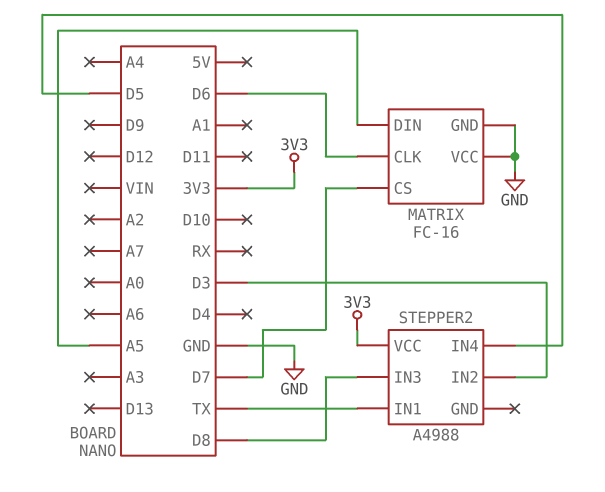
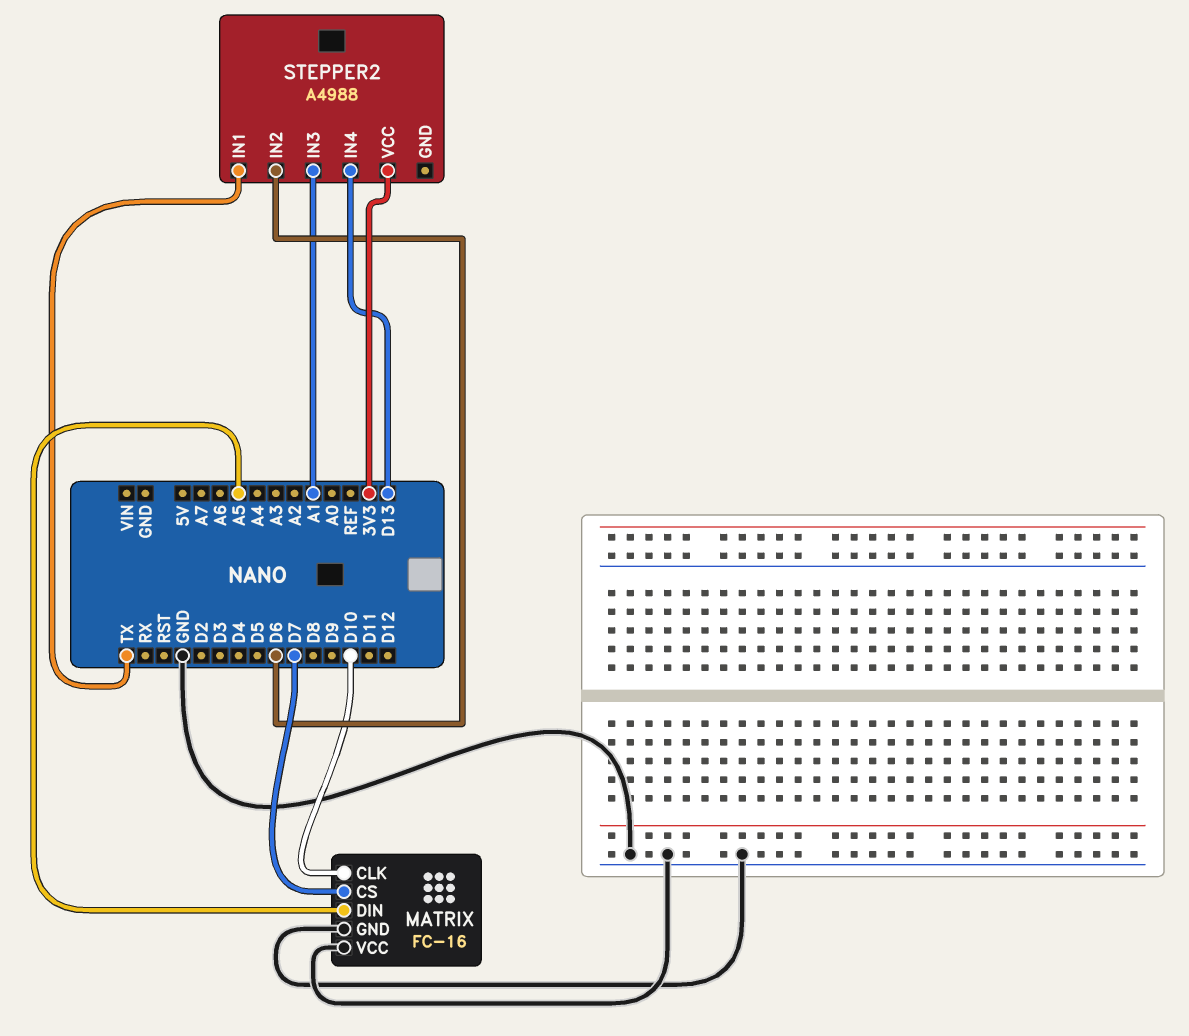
MATRIX pin CLK: D6 -> D10
STEPPER2 pin IN2: D3 -> D6
STEPPER2 pin IN3: D8 -> A1
STEPPER2 pin IN4: D5 -> D13

